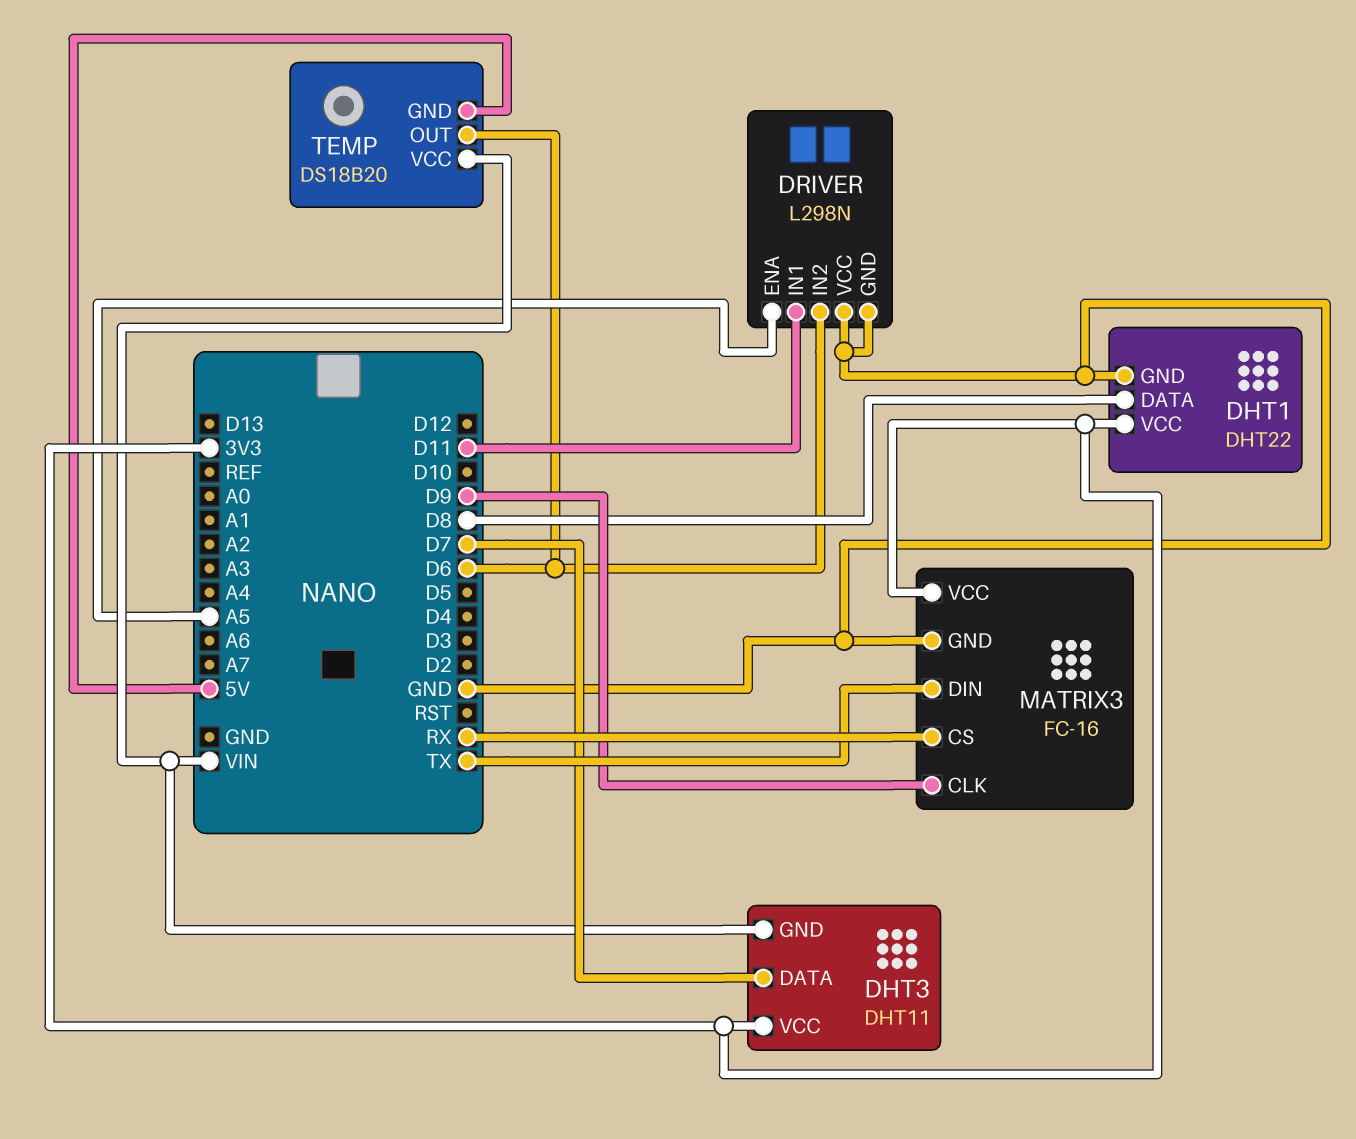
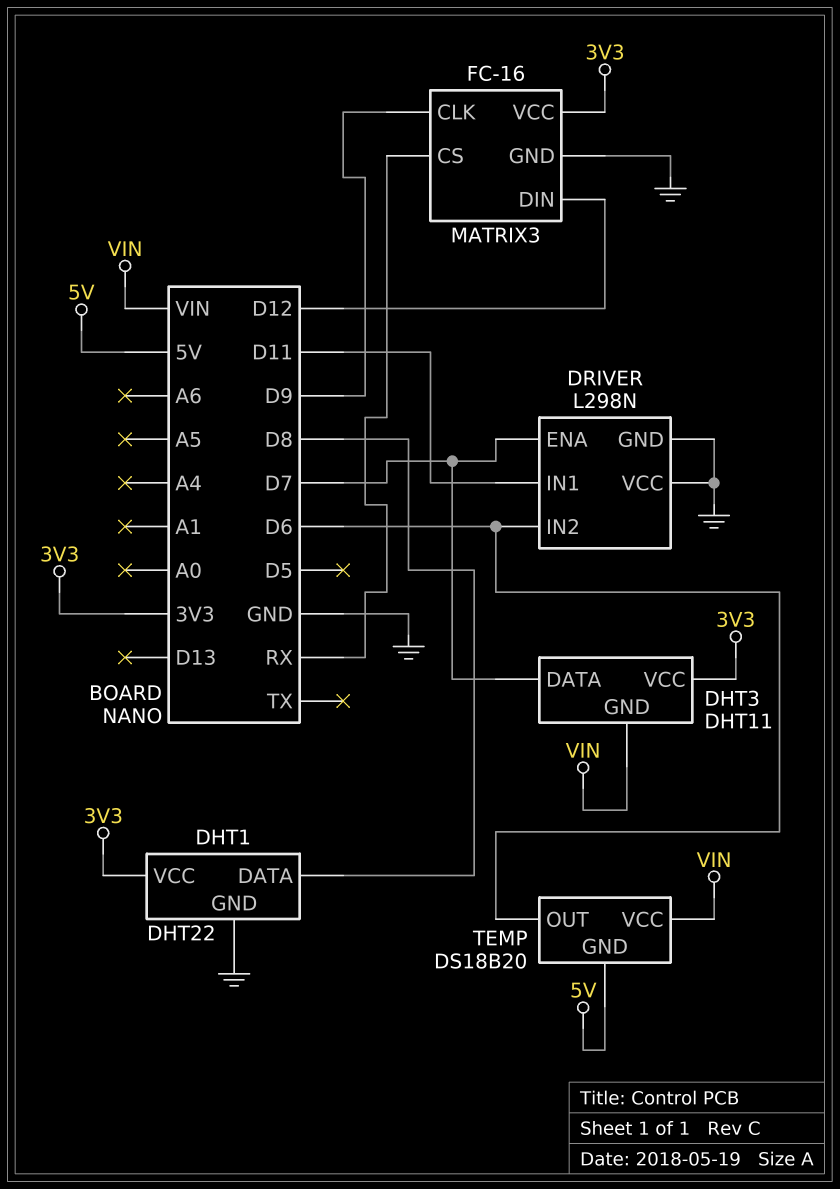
DRIVER pin ENA: A5 -> D7
MATRIX3 pin DIN: TX -> D12

